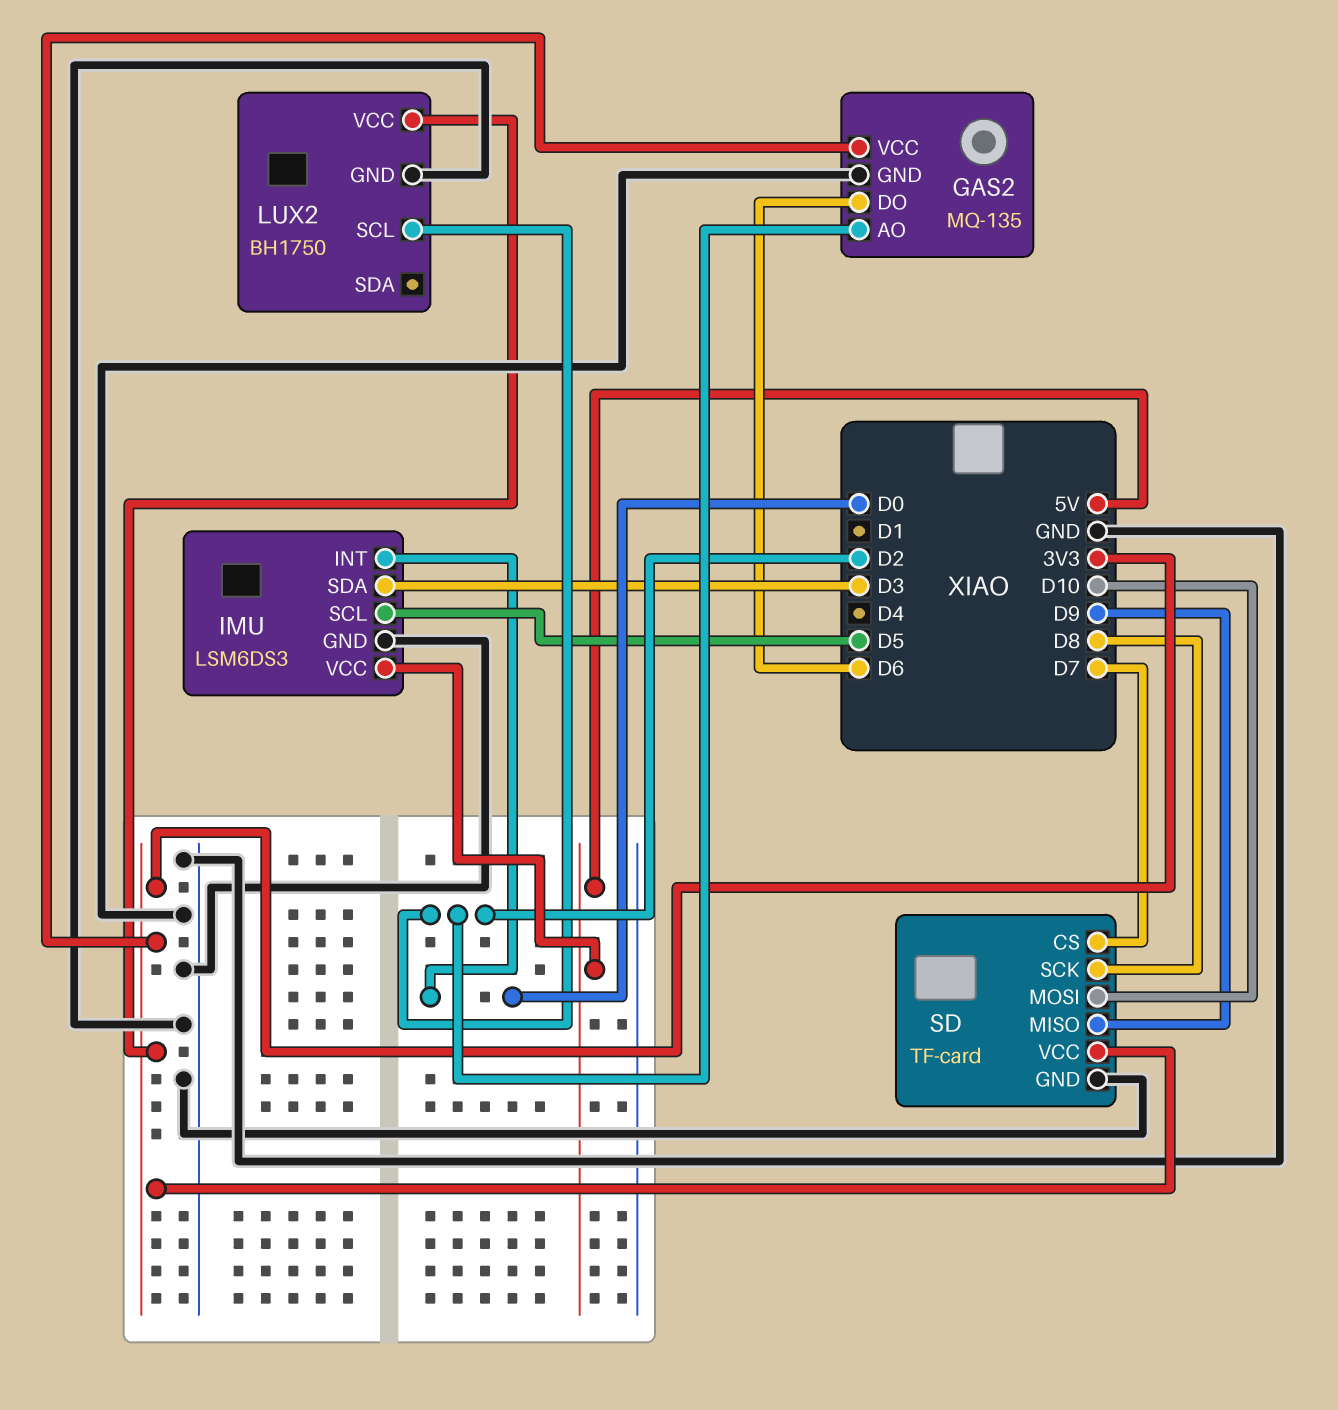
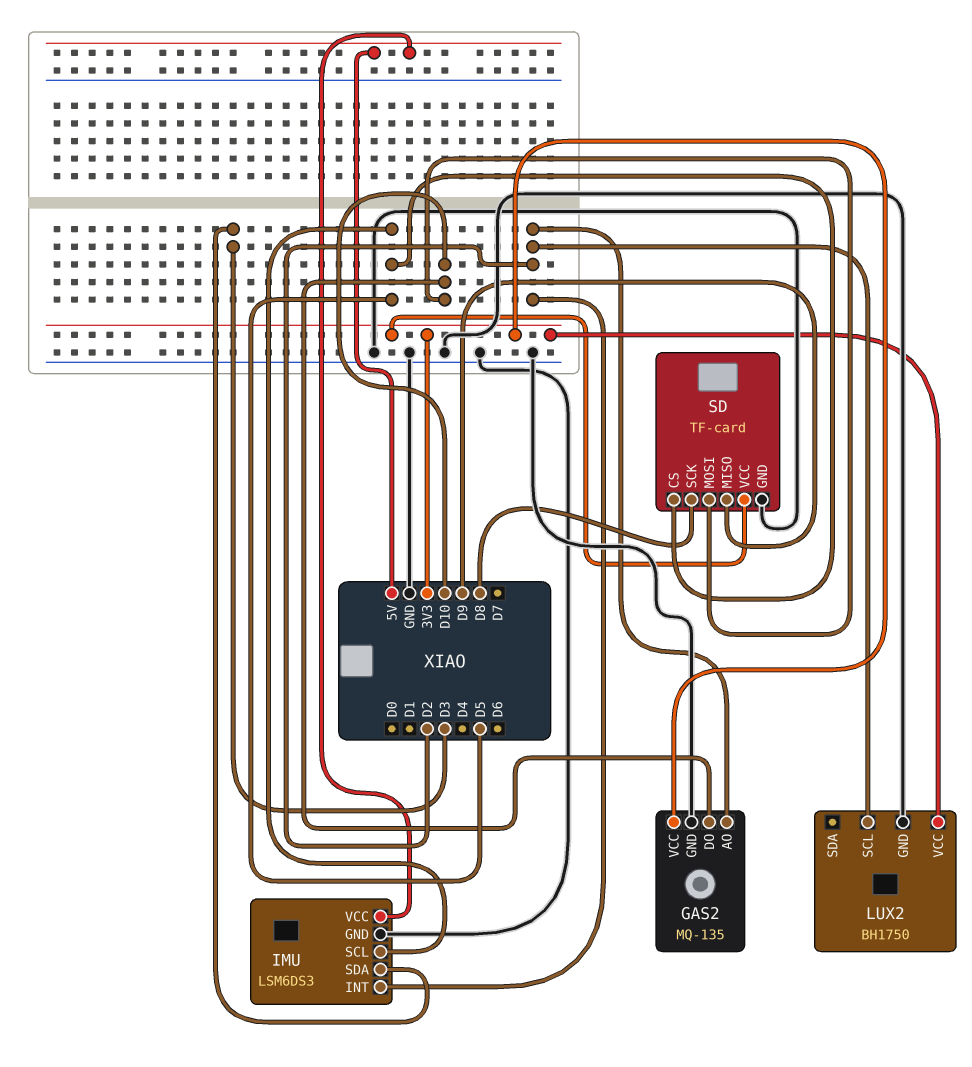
GAS2 pin DO: D6 -> D10
IMU pin INT: D0 -> D2
SD pin CS: D7 -> D5

